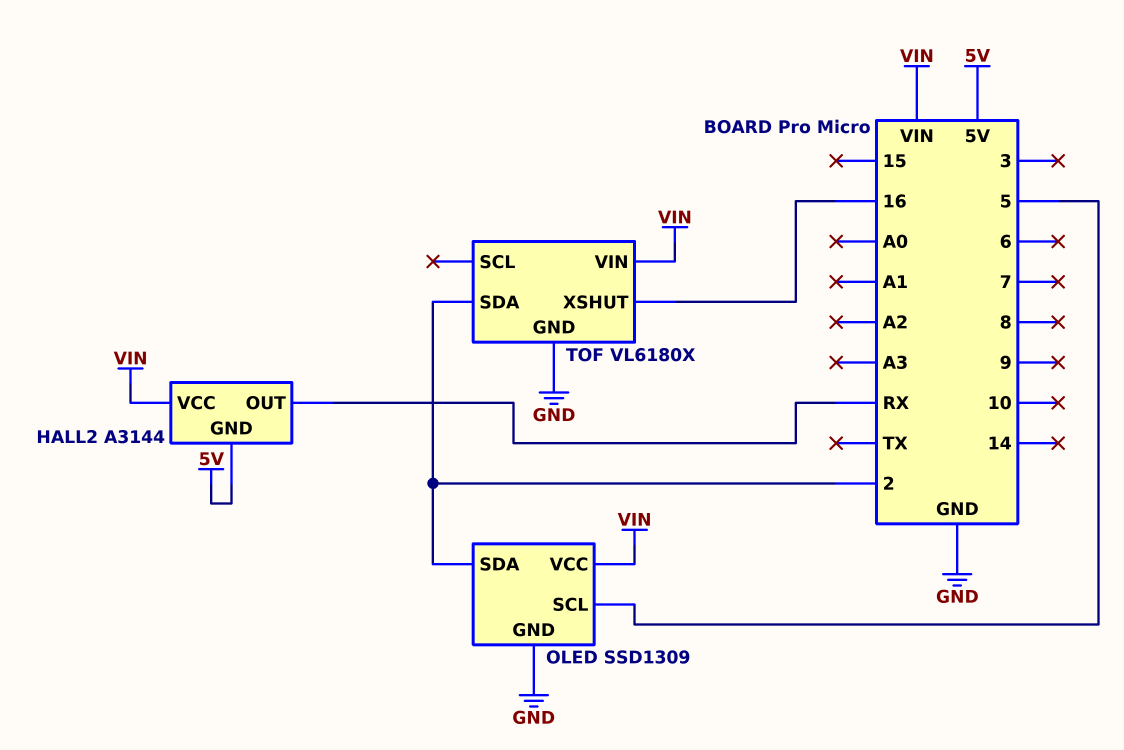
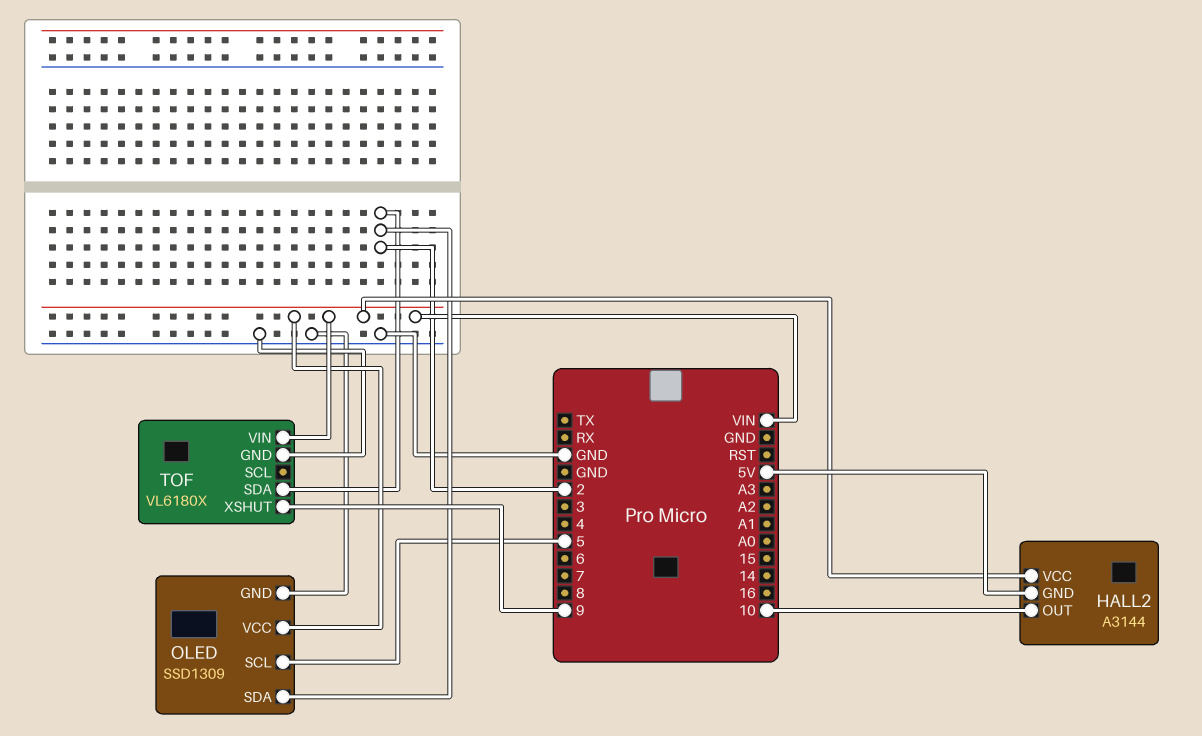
HALL2 pin OUT: RX -> 10
TOF pin XSHUT: 16 -> 9

